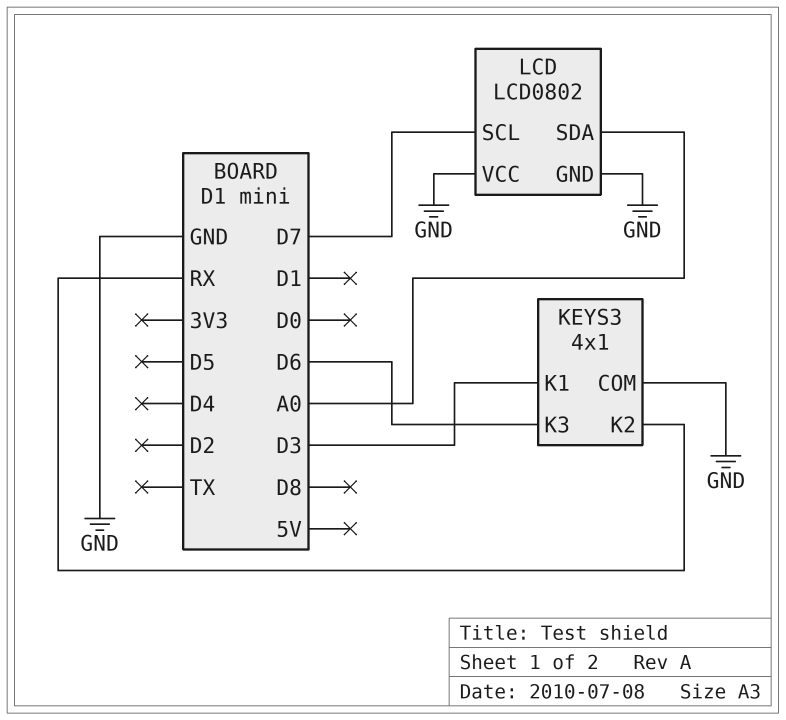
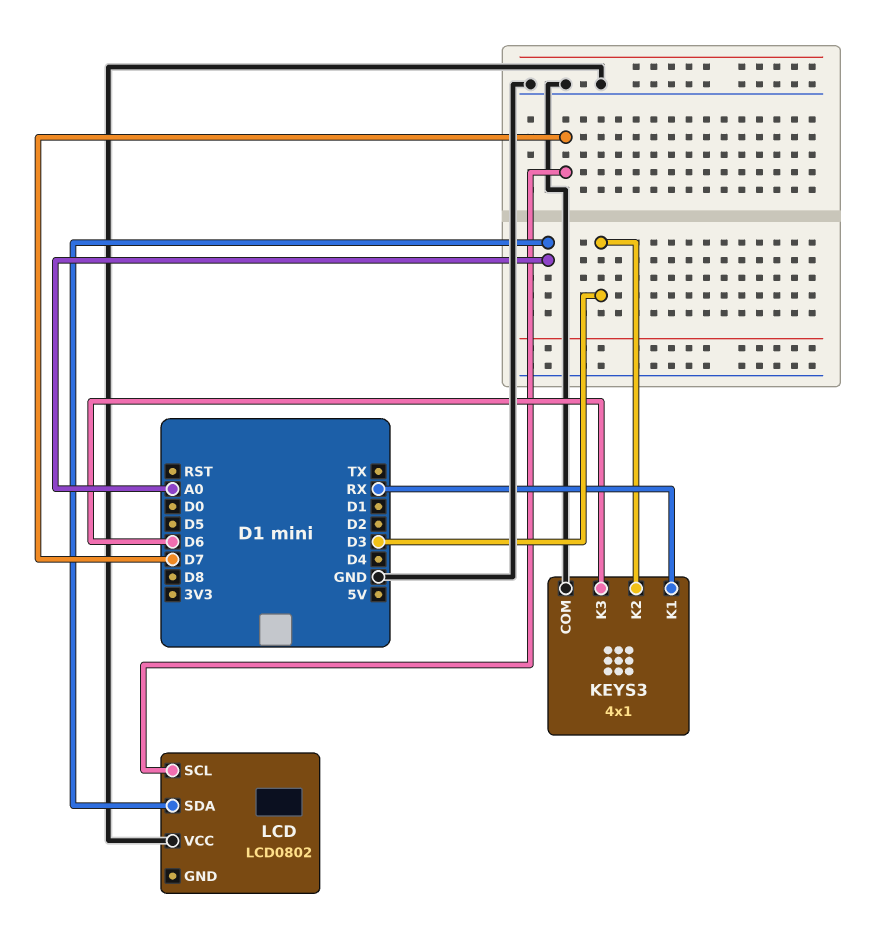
KEYS3 pin K1: D3 -> RX
KEYS3 pin K2: RX -> D3
LCD pin GND: GND -> none

